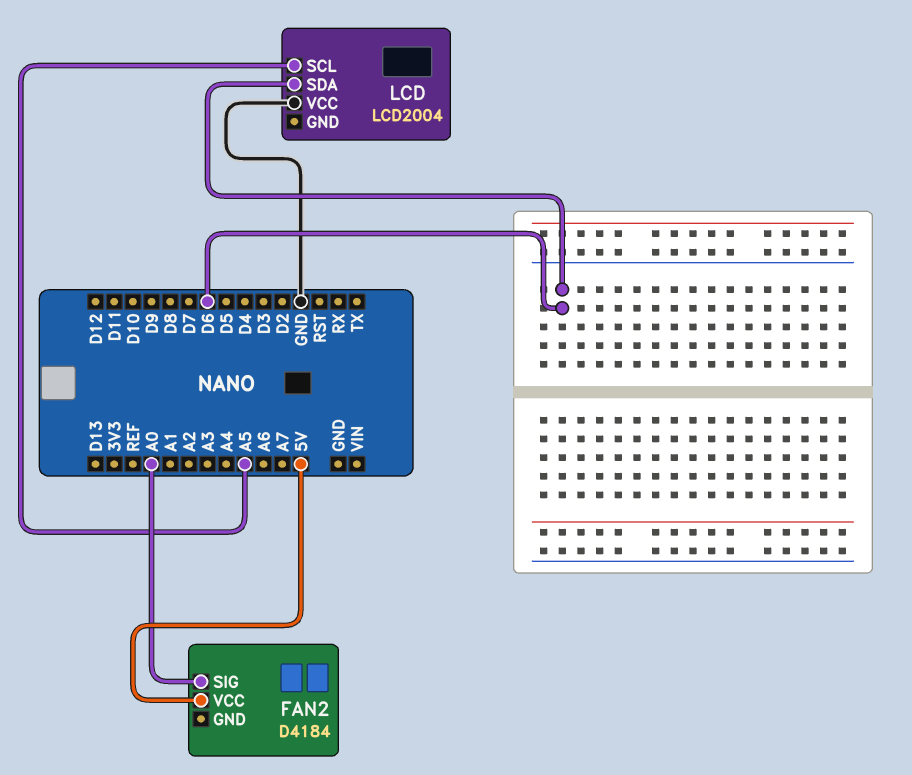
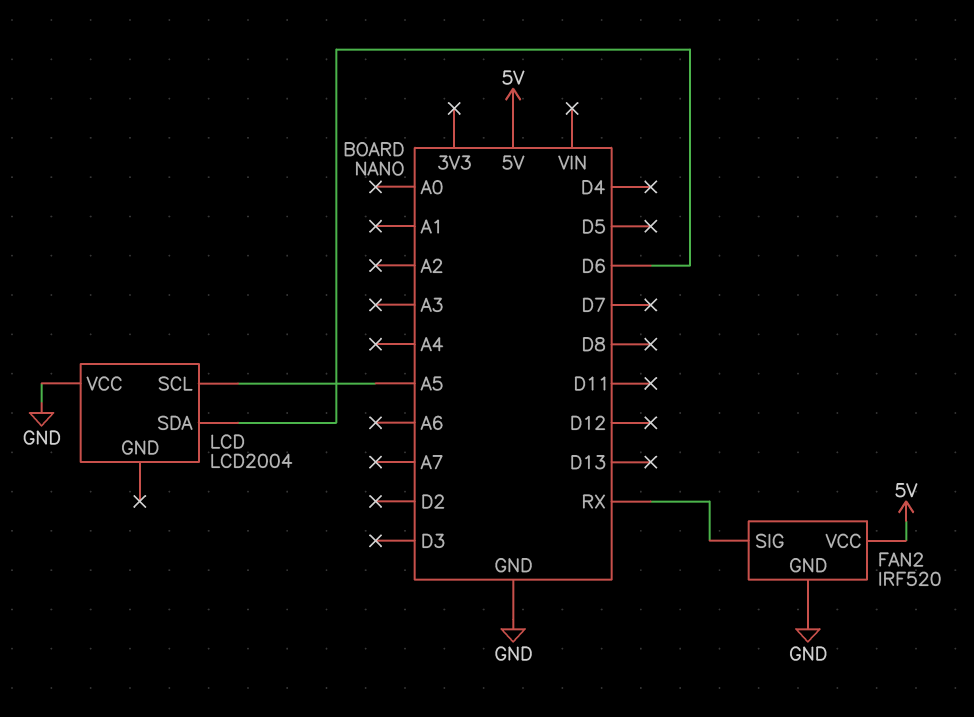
FAN2: D4184 -> IRF520
FAN2 pin GND: none -> GND
FAN2 pin SIG: A0 -> RX

